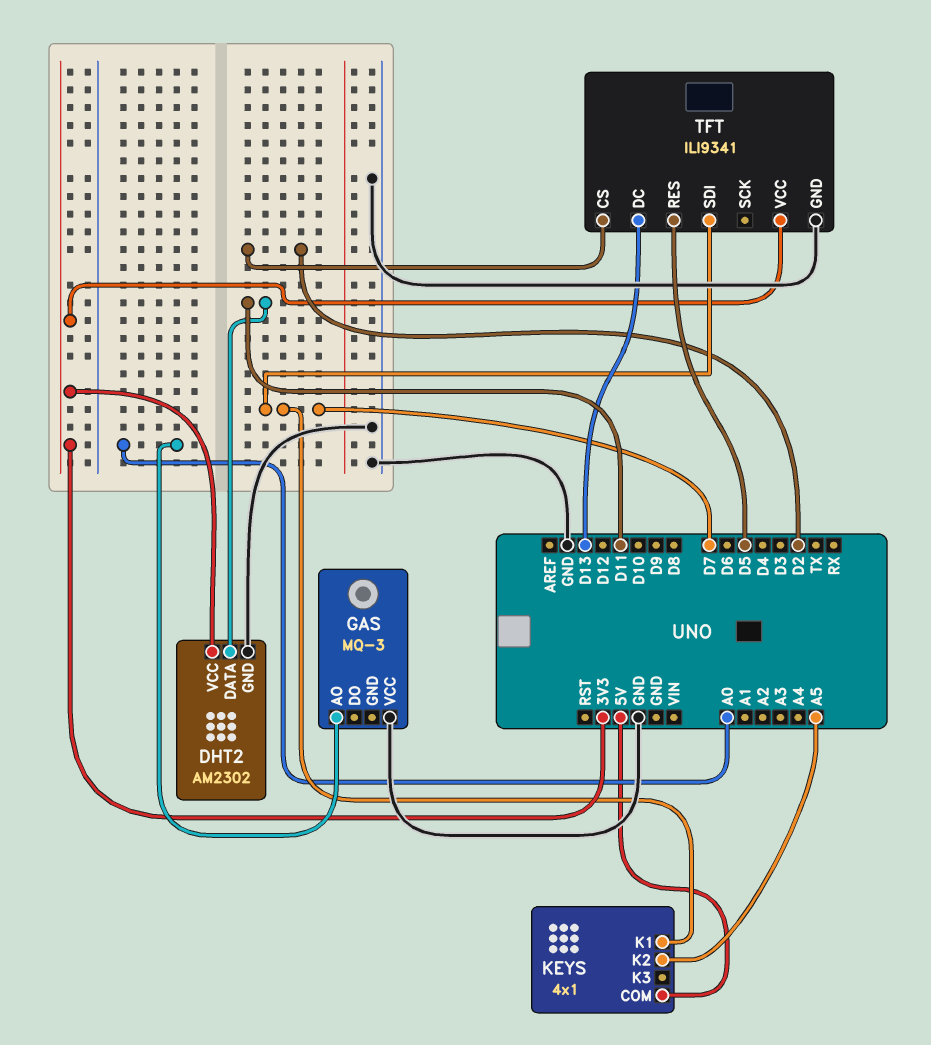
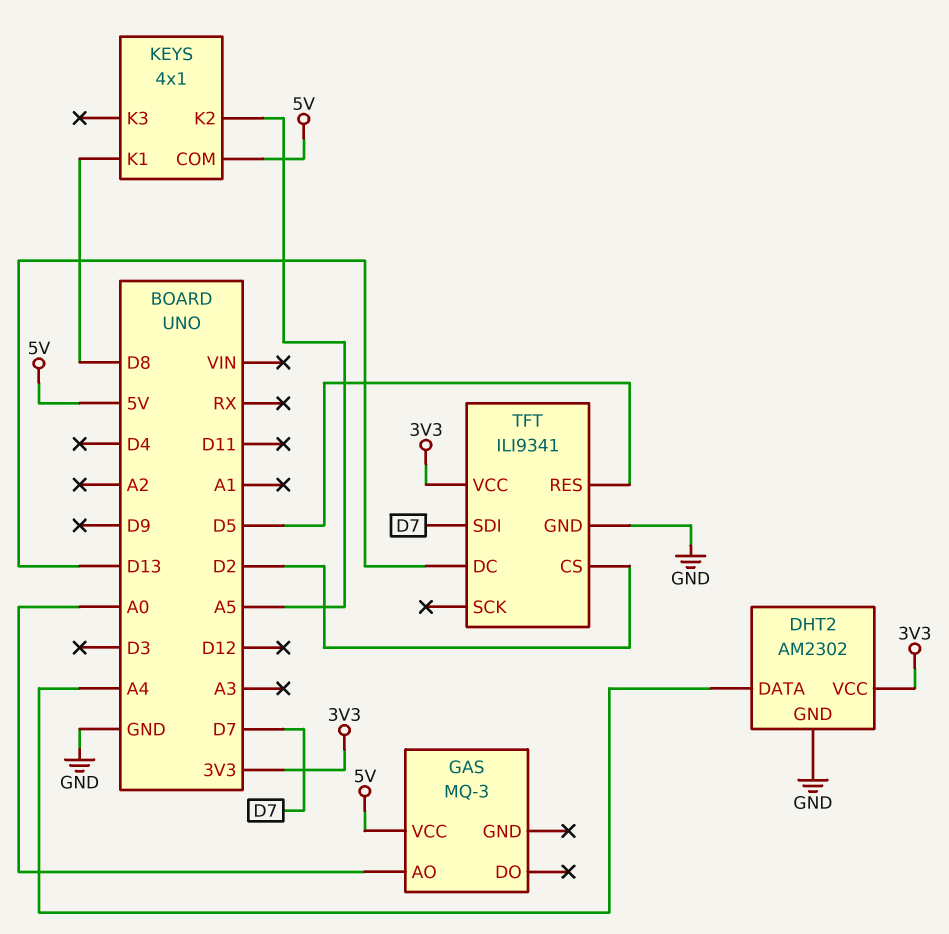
DHT2 pin DATA: D11 -> A4
GAS pin VCC: GND -> 5V
KEYS pin K1: D7 -> D8

